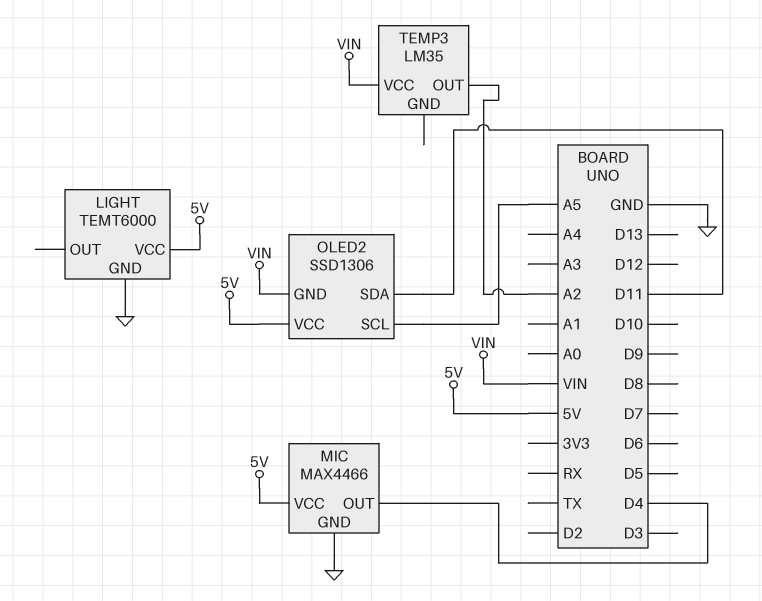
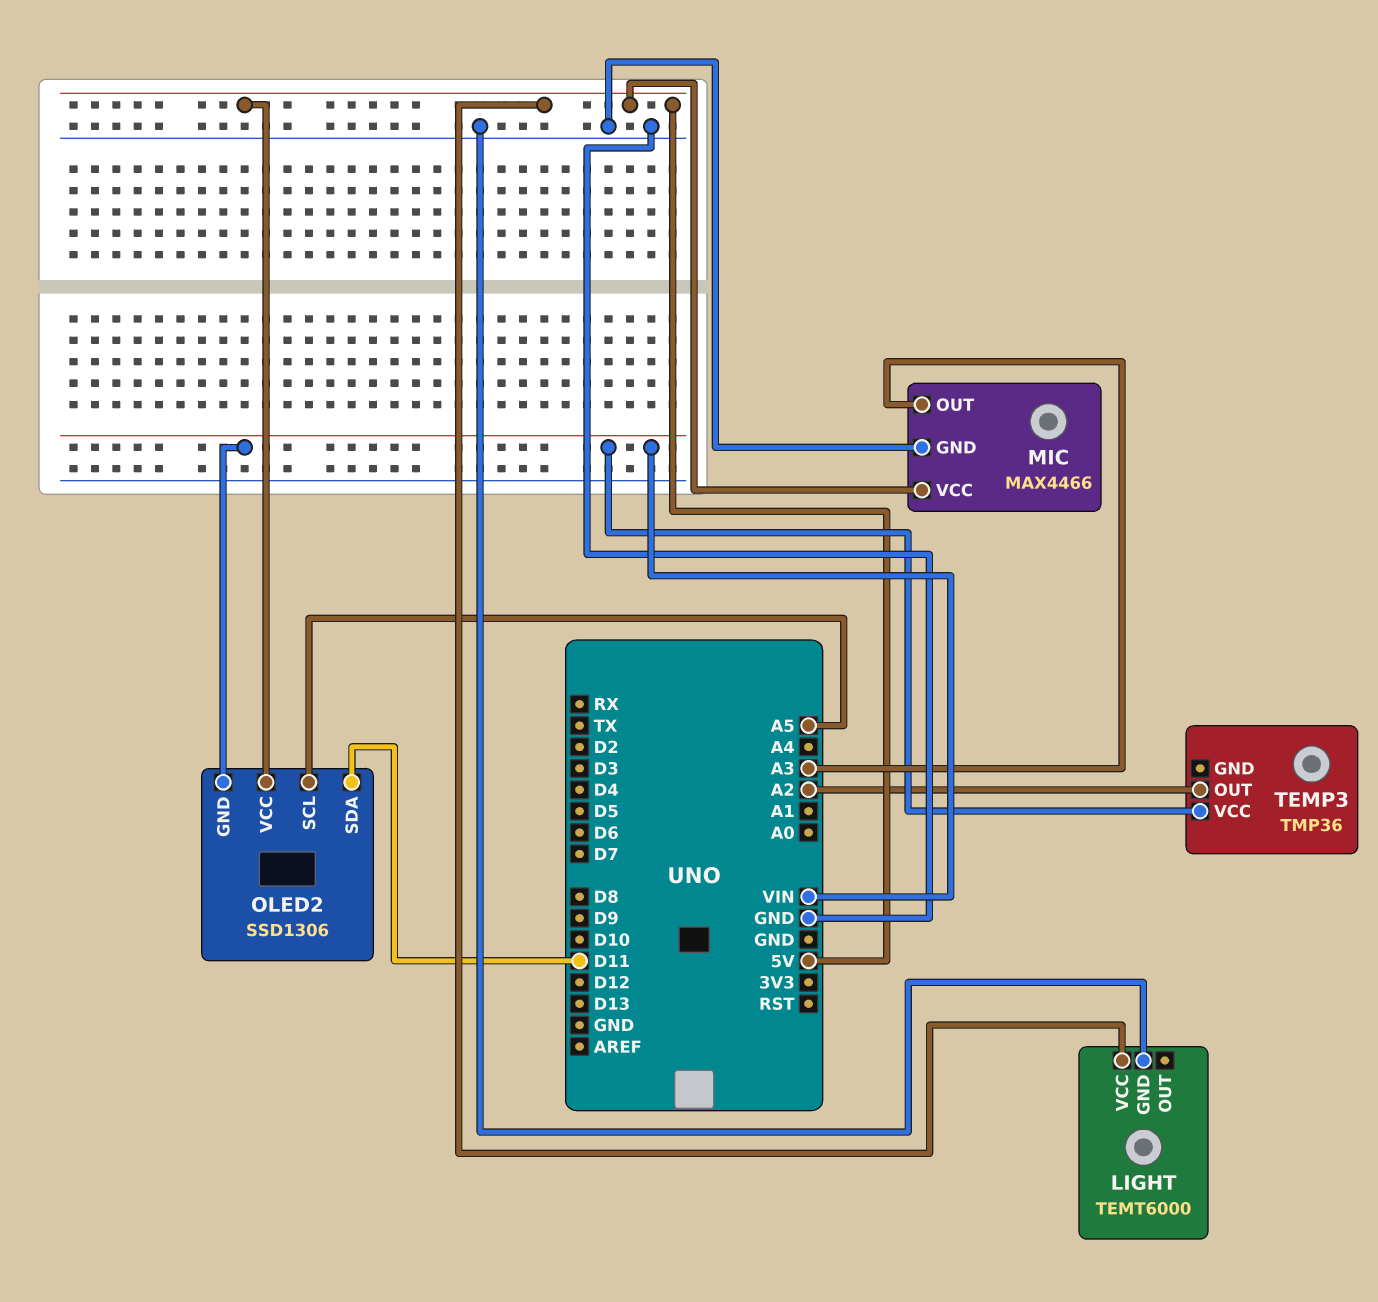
MIC pin OUT: D4 -> A3
TEMP3: LM35 -> TMP36

